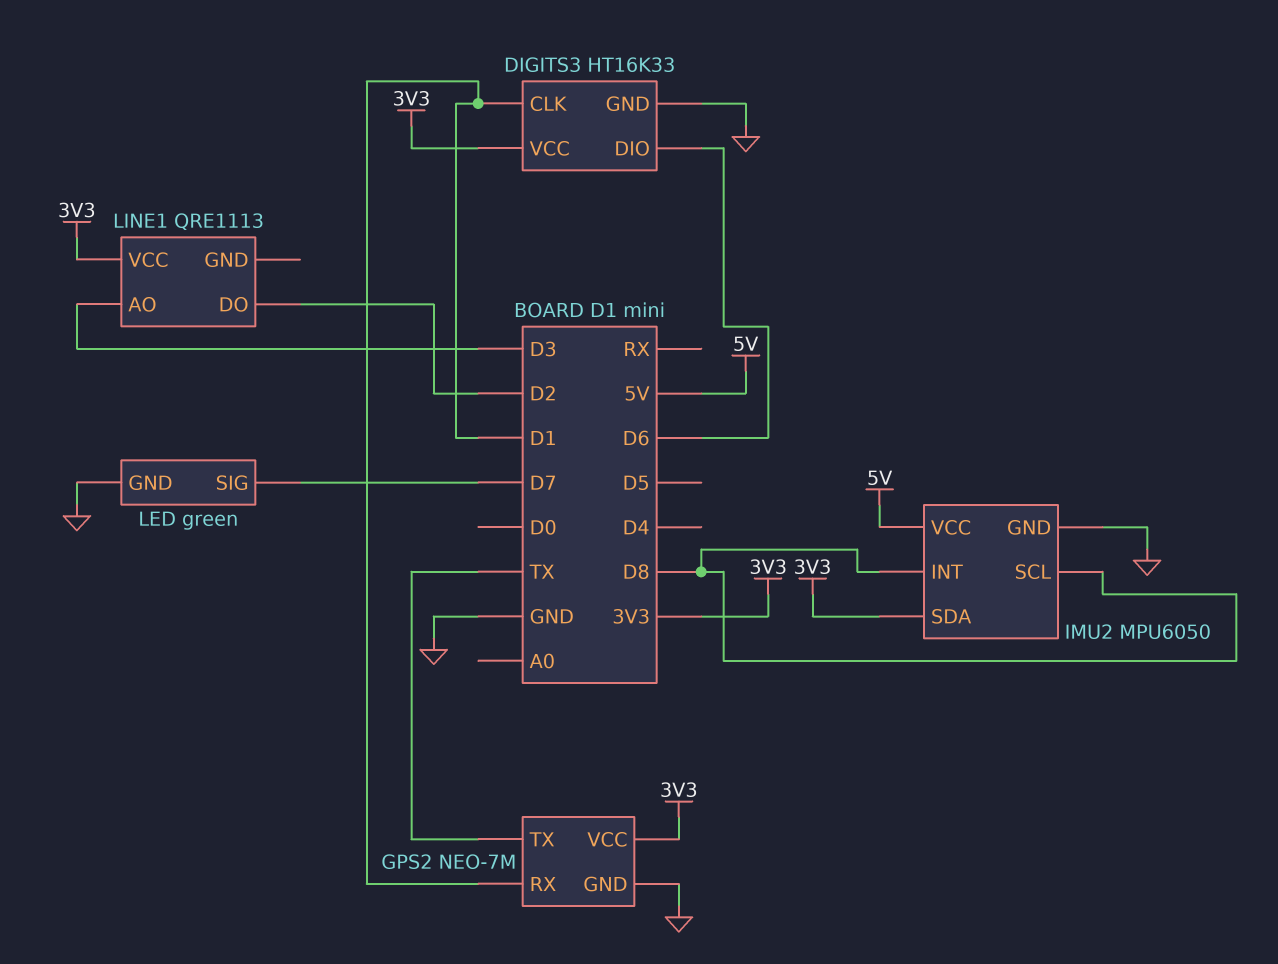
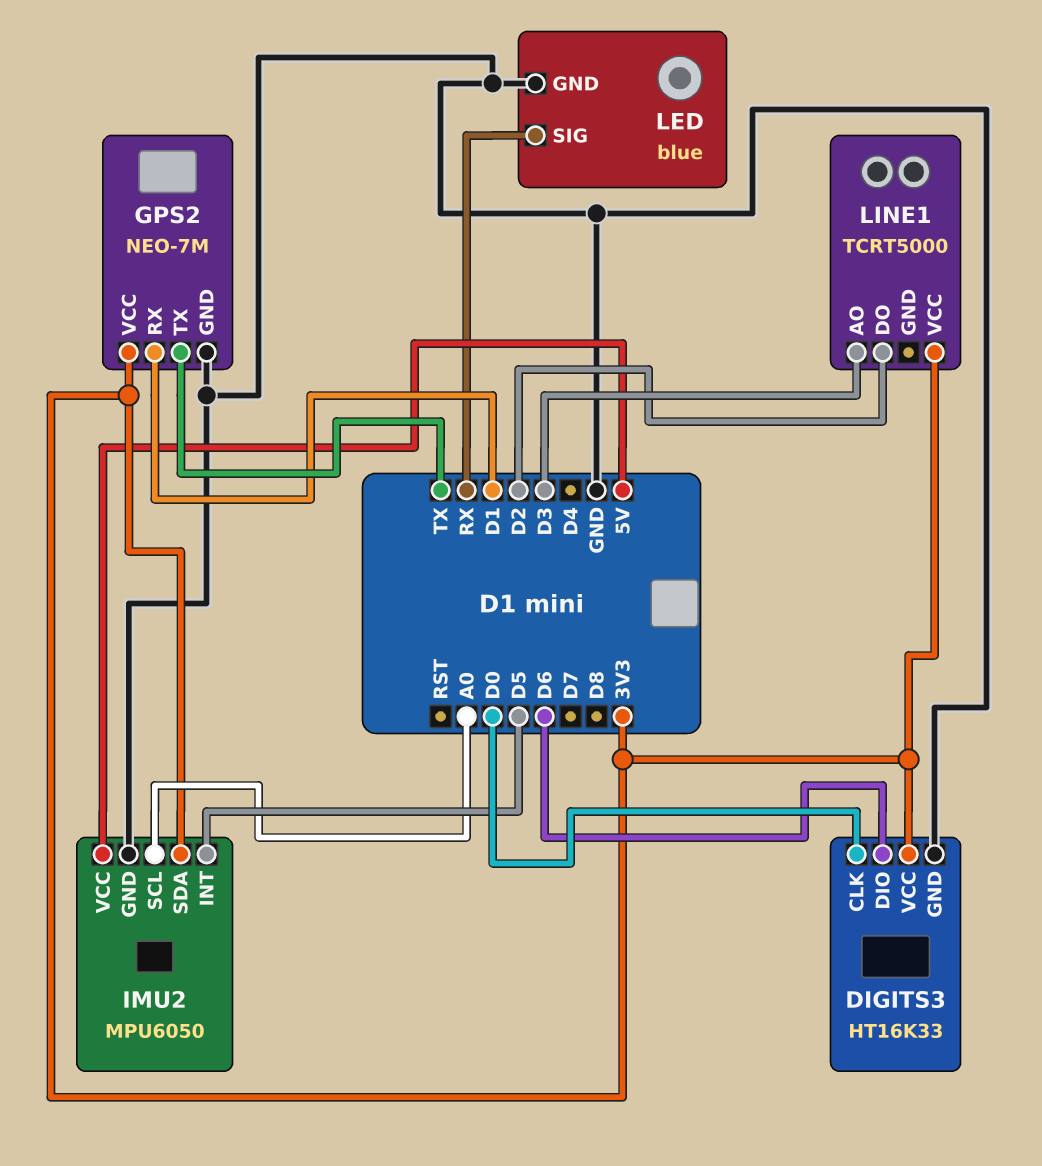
DIGITS3 pin CLK: D1 -> D0
IMU2 pin INT: D8 -> D5
IMU2 pin SCL: D8 -> A0
LED: green -> blue
LED pin SIG: D7 -> RX
LINE1: QRE1113 -> TCRT5000

